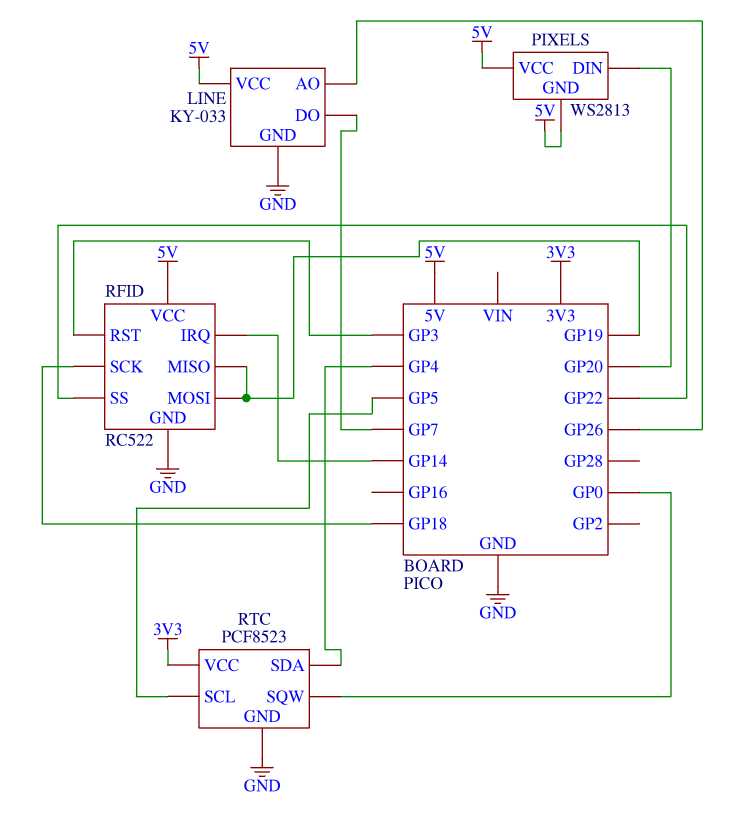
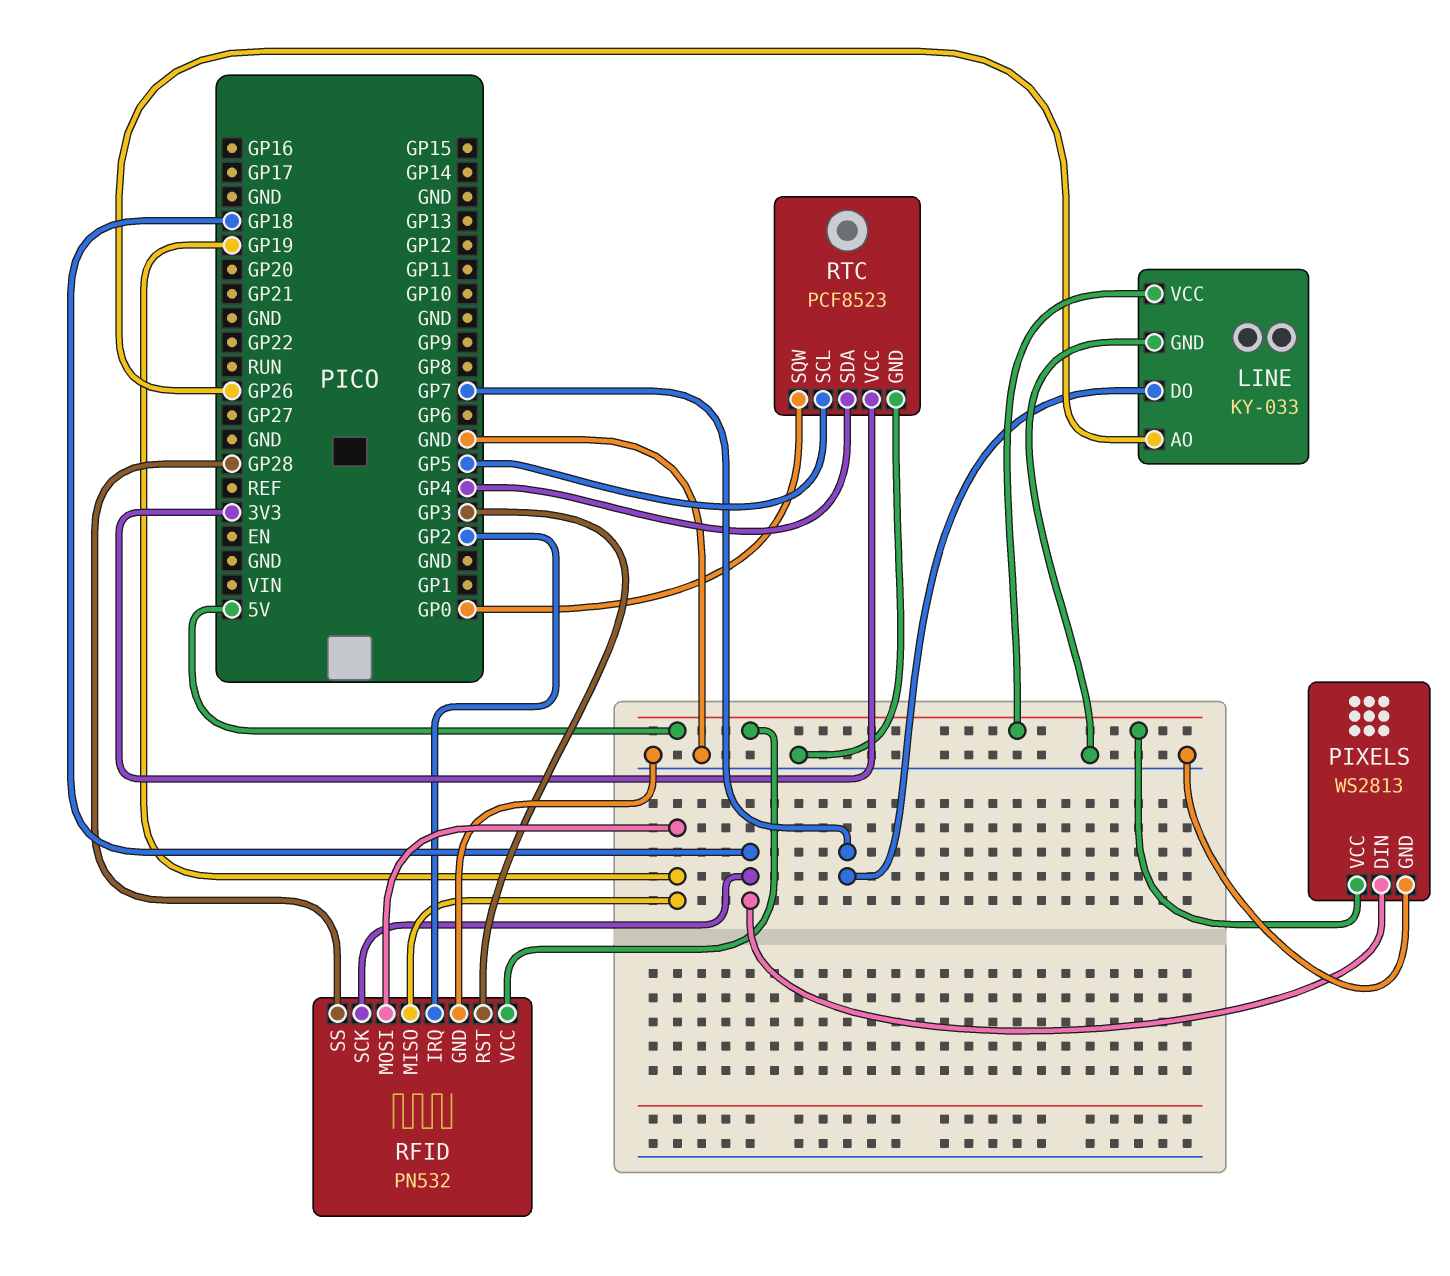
PIXELS pin DIN: GP20 -> GP18
PIXELS pin GND: 5V -> GND
RFID: RC522 -> PN532
RFID pin IRQ: GP14 -> GP2
RFID pin SS: GP22 -> GP28

